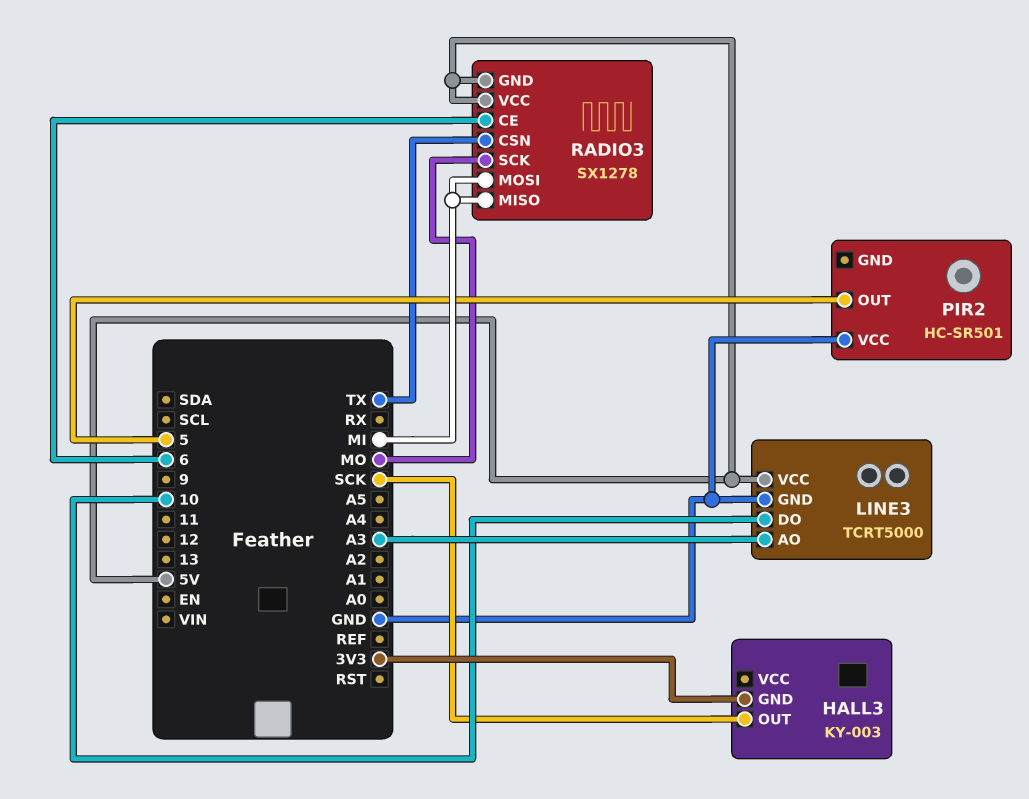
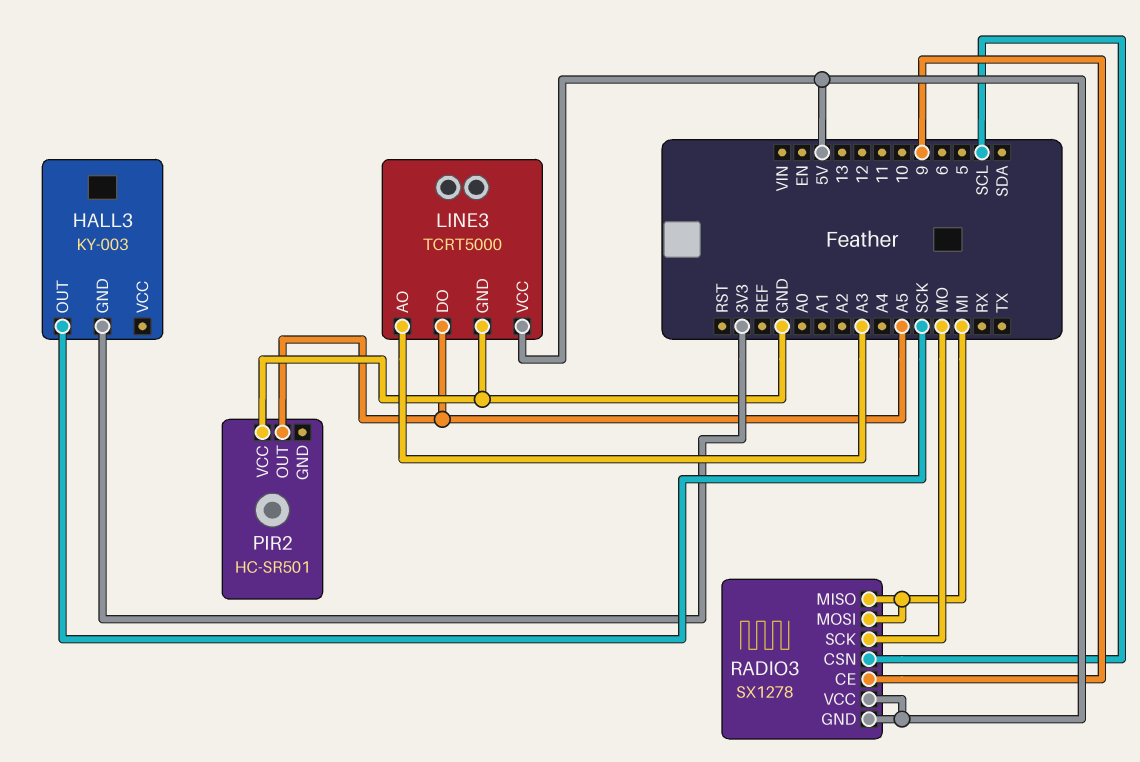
LINE3 pin DO: 10 -> A5
PIR2 pin OUT: 5 -> A5
RADIO3 pin CE: 6 -> 9
RADIO3 pin CSN: TX -> SCL

